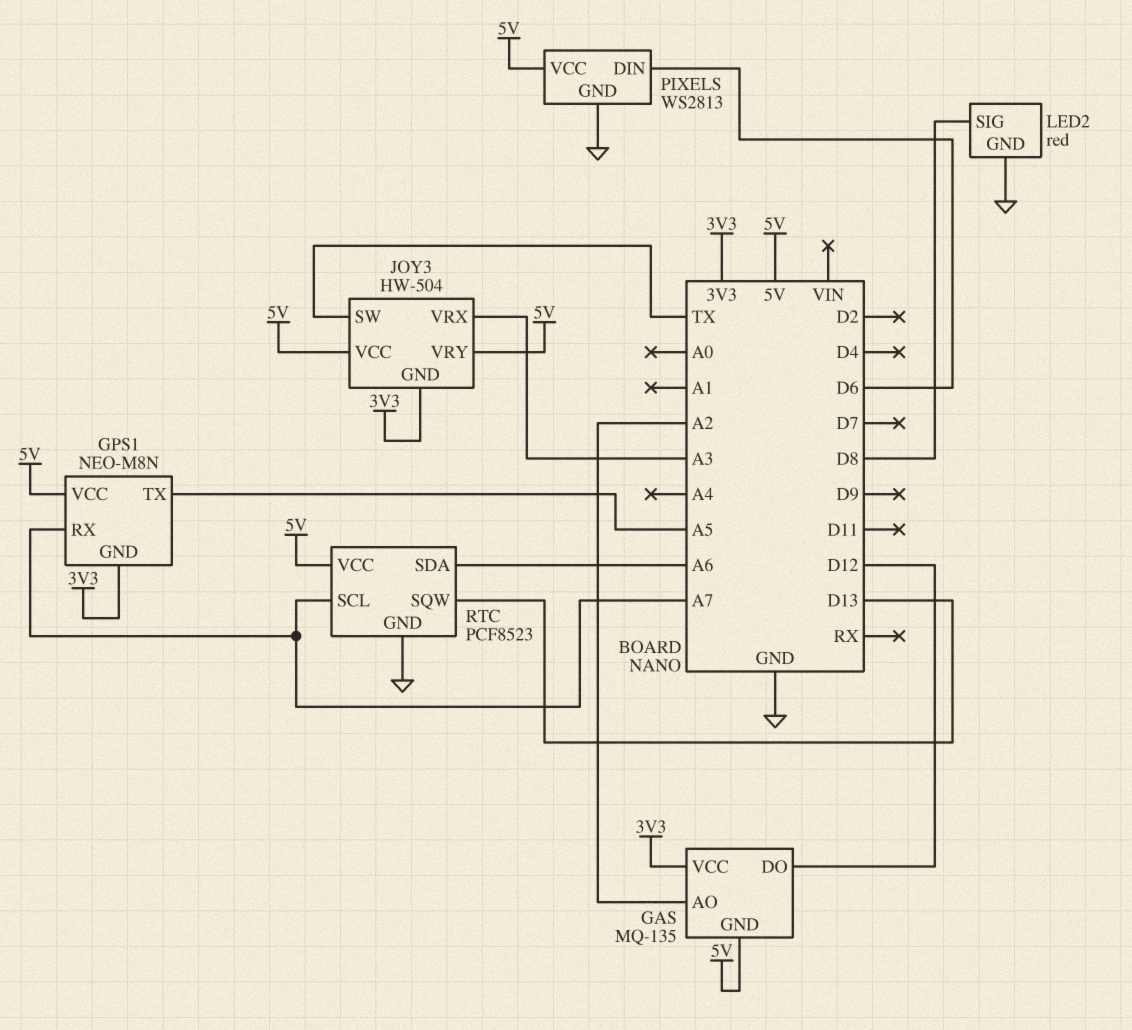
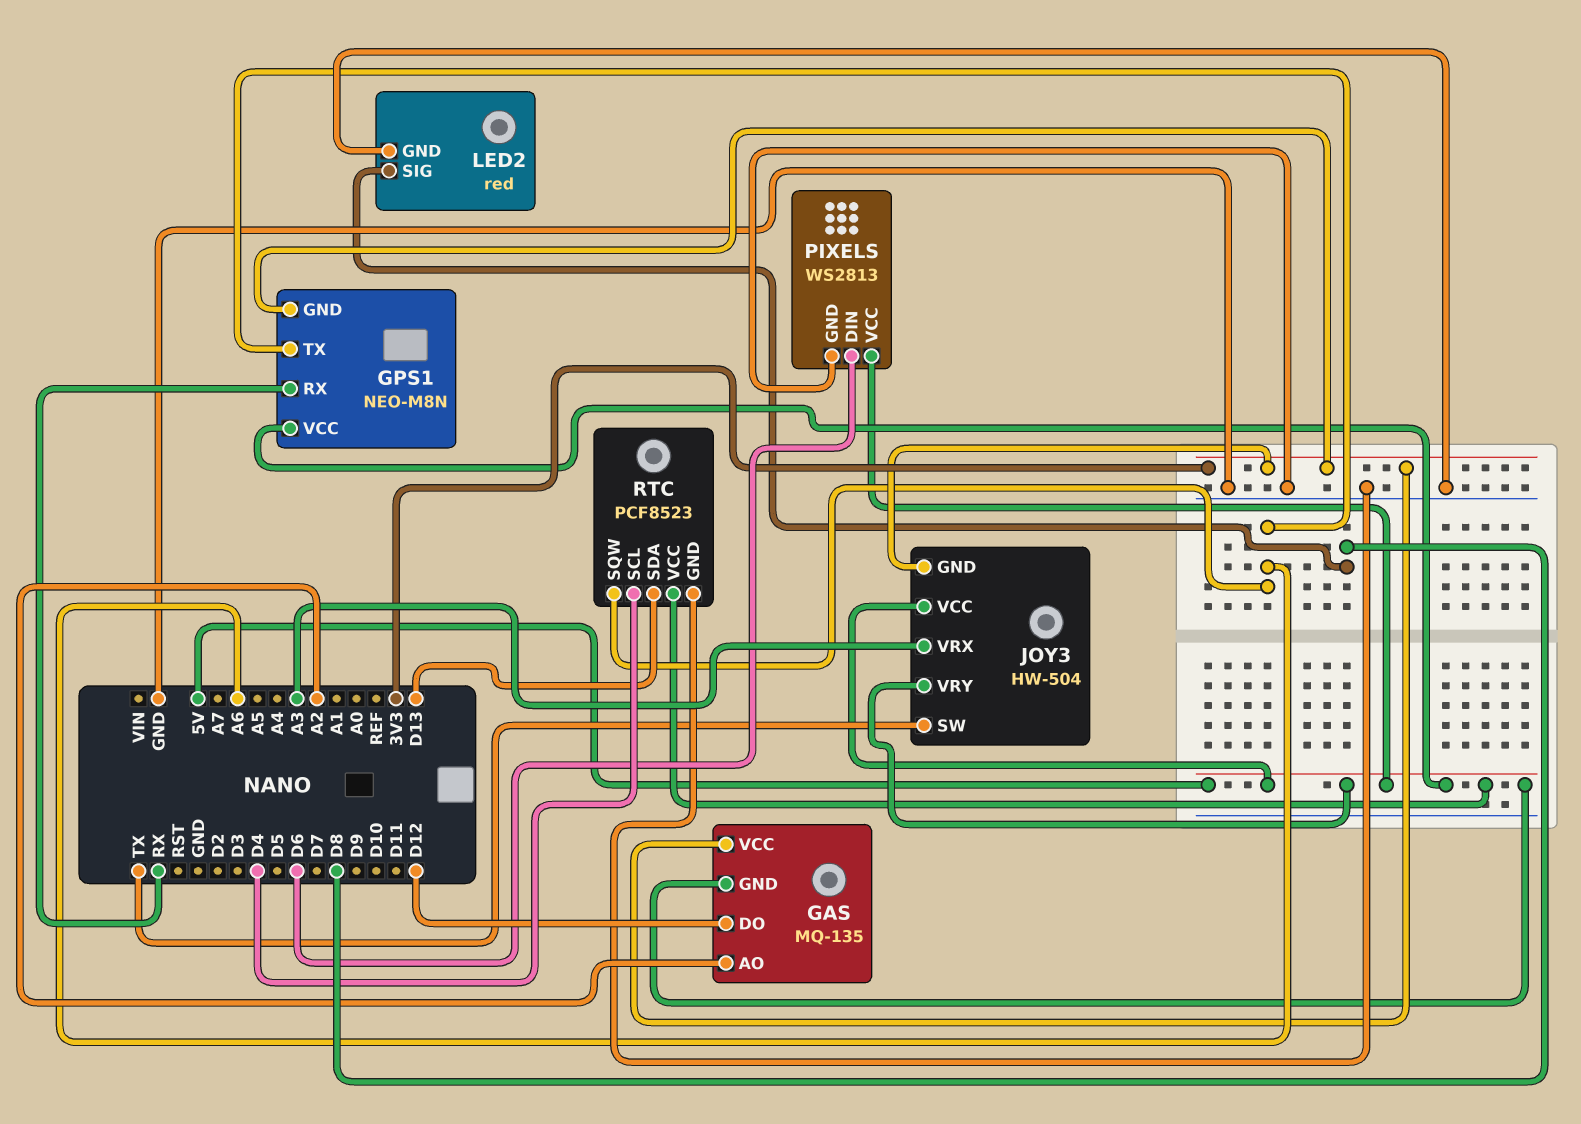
GPS1 pin RX: A7 -> RX
GPS1 pin TX: A5 -> A6
RTC pin SCL: A7 -> D4
RTC pin SDA: A6 -> D13
RTC pin SQW: D13 -> A6

